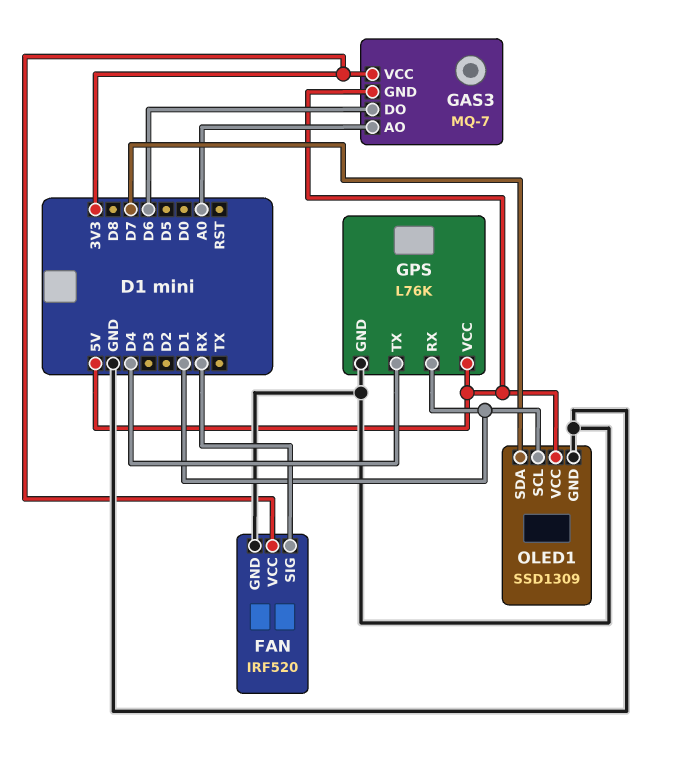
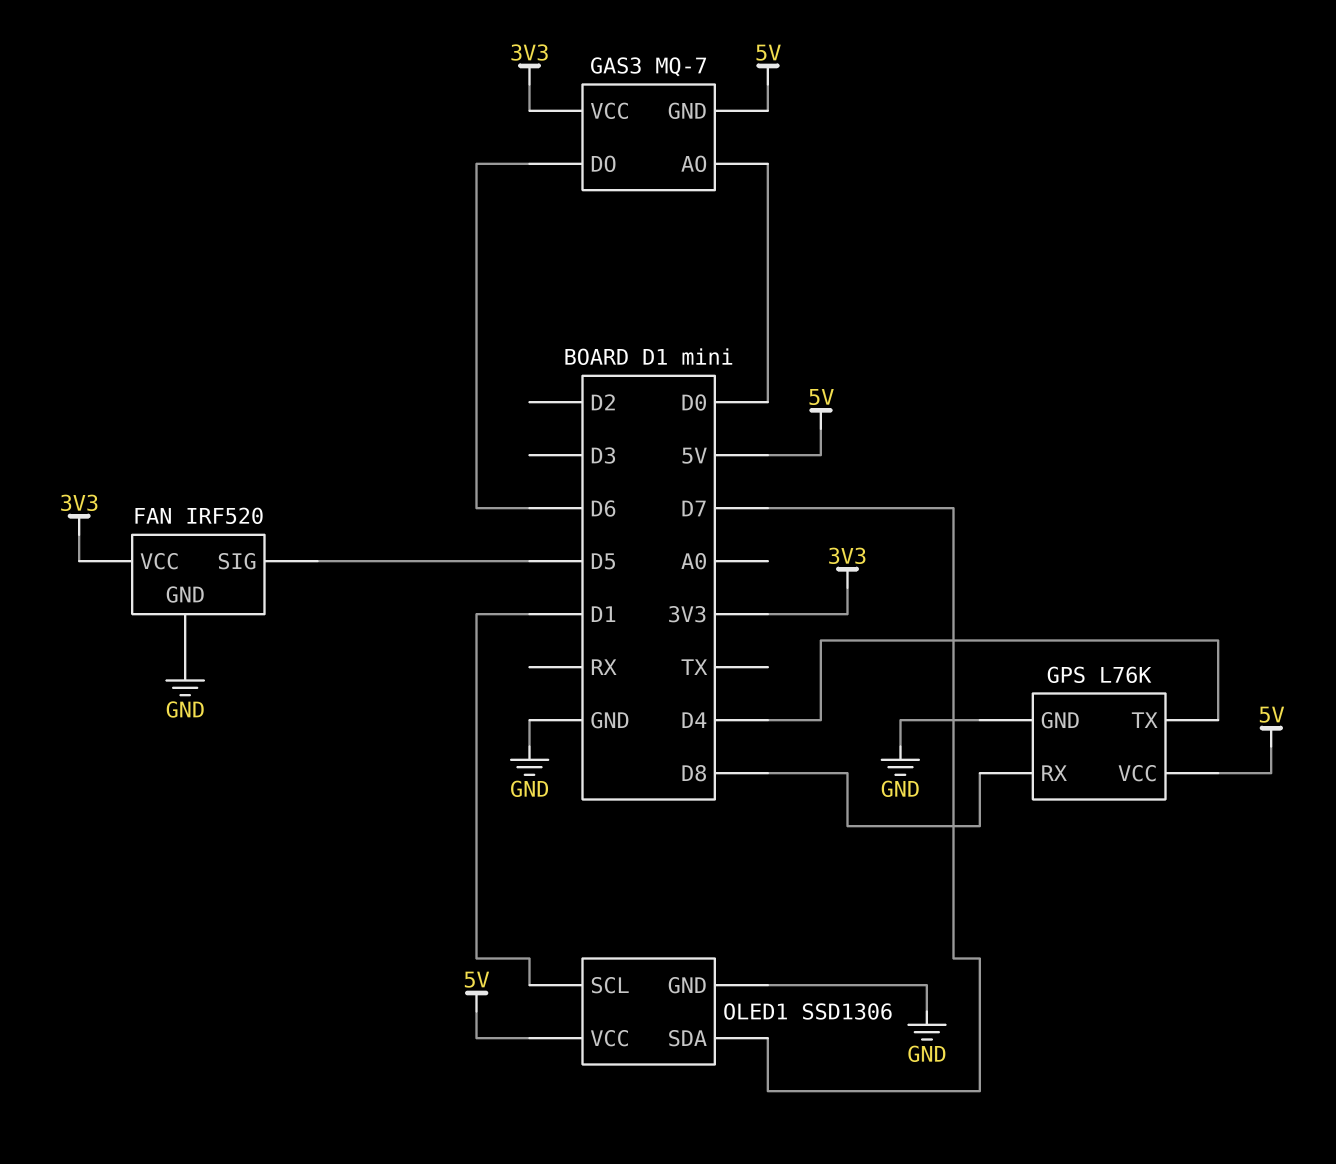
FAN pin SIG: RX -> D5
GAS3 pin AO: A0 -> D0
GPS pin RX: D1 -> D8
OLED1: SSD1309 -> SSD1306

